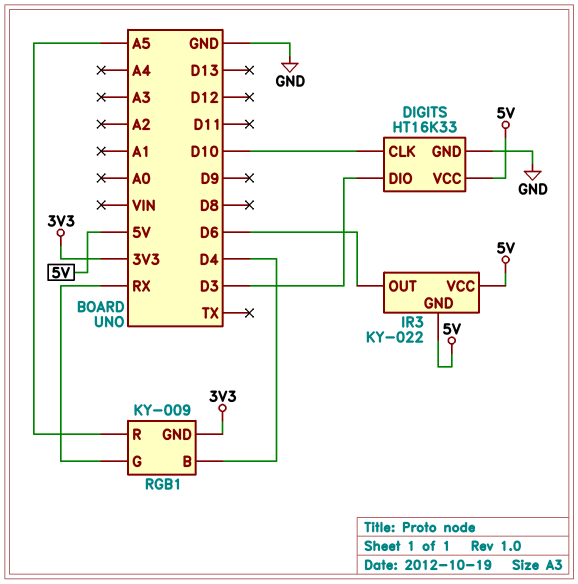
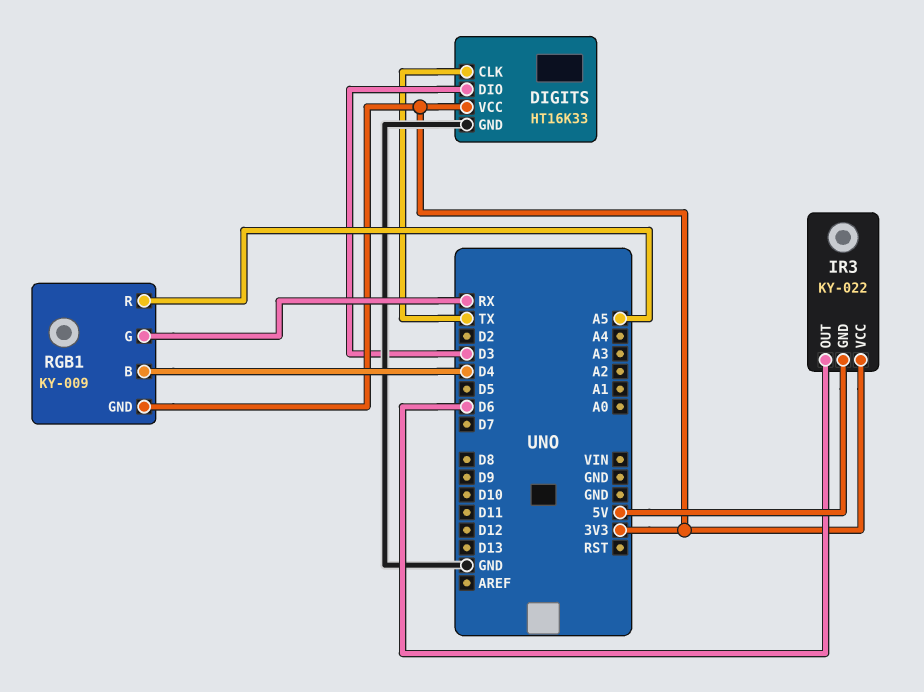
DIGITS pin CLK: D10 -> TX
DIGITS pin VCC: 5V -> 3V3
IR3 pin VCC: 5V -> 3V3

